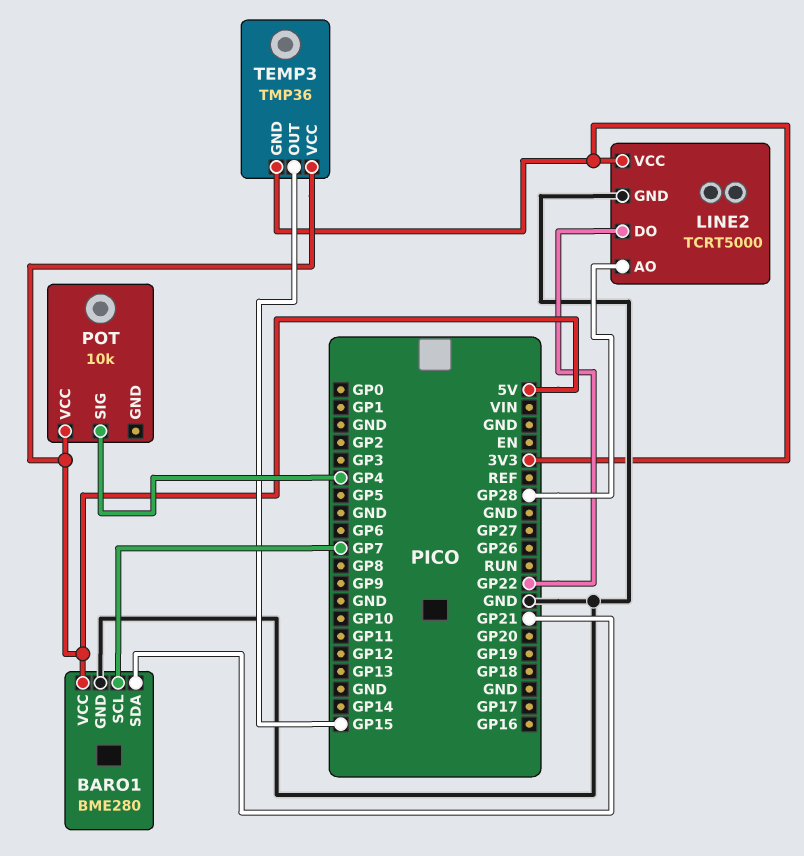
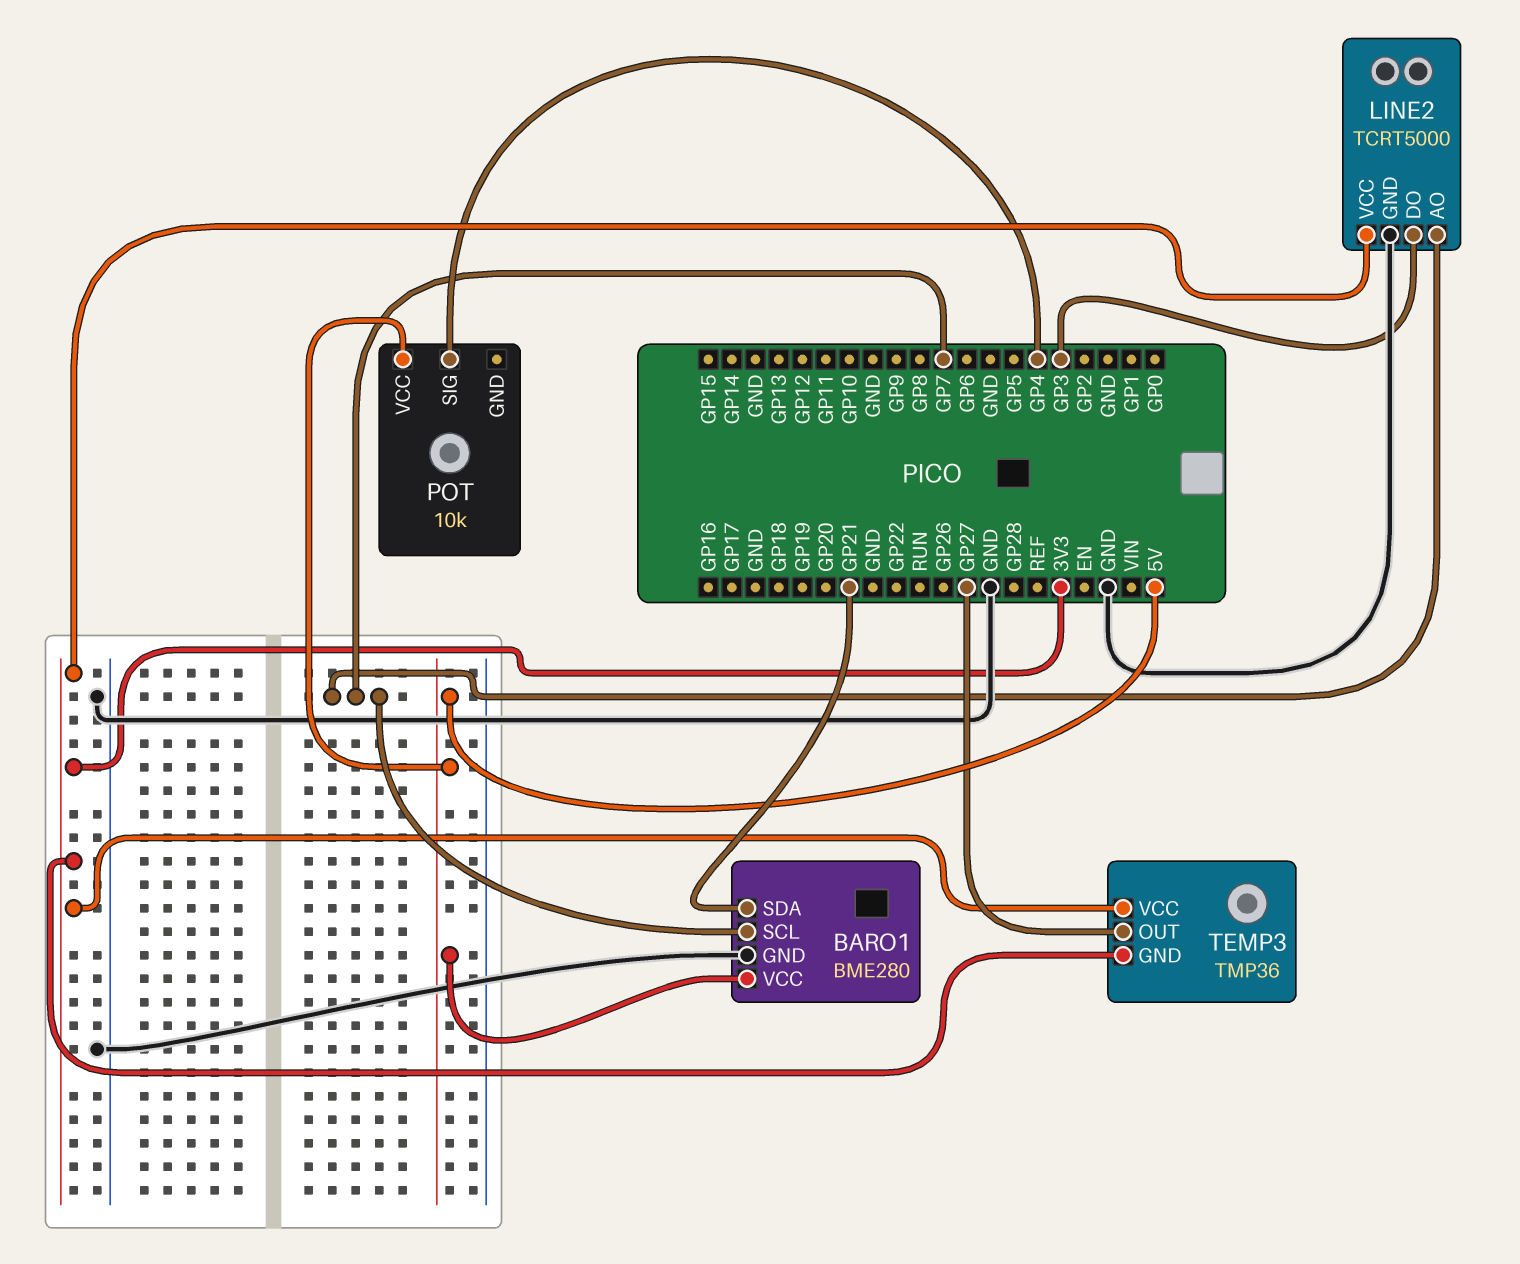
LINE2 pin AO: GP28 -> GP7
LINE2 pin DO: GP22 -> GP3
TEMP3 pin OUT: GP15 -> GP27
TEMP3 pin VCC: 5V -> 3V3

